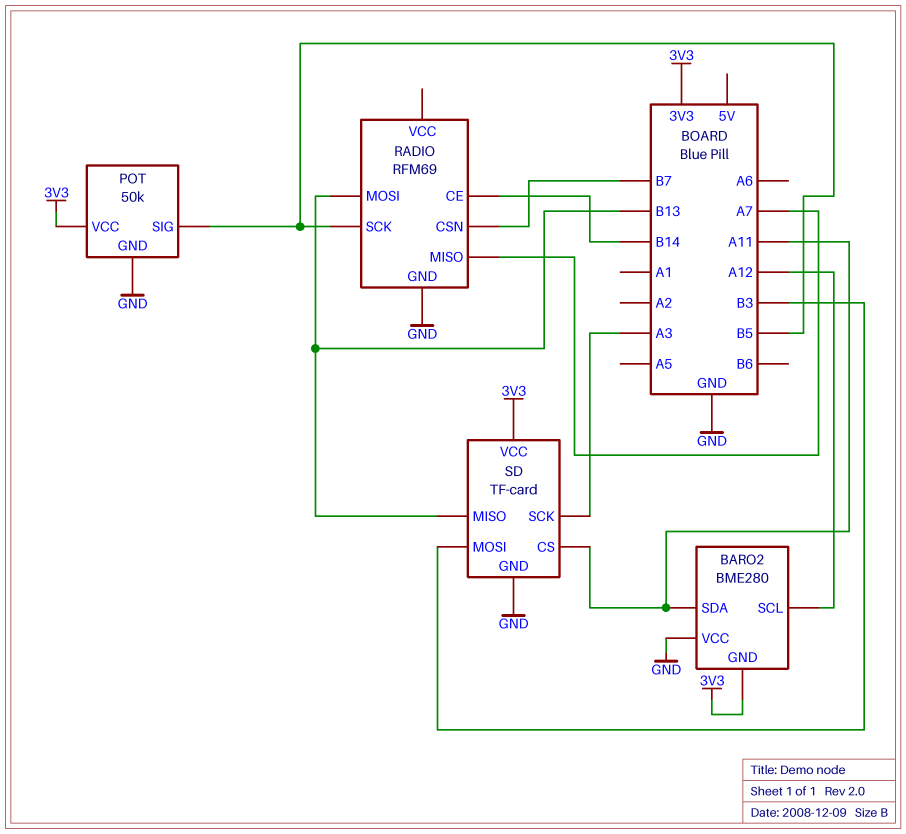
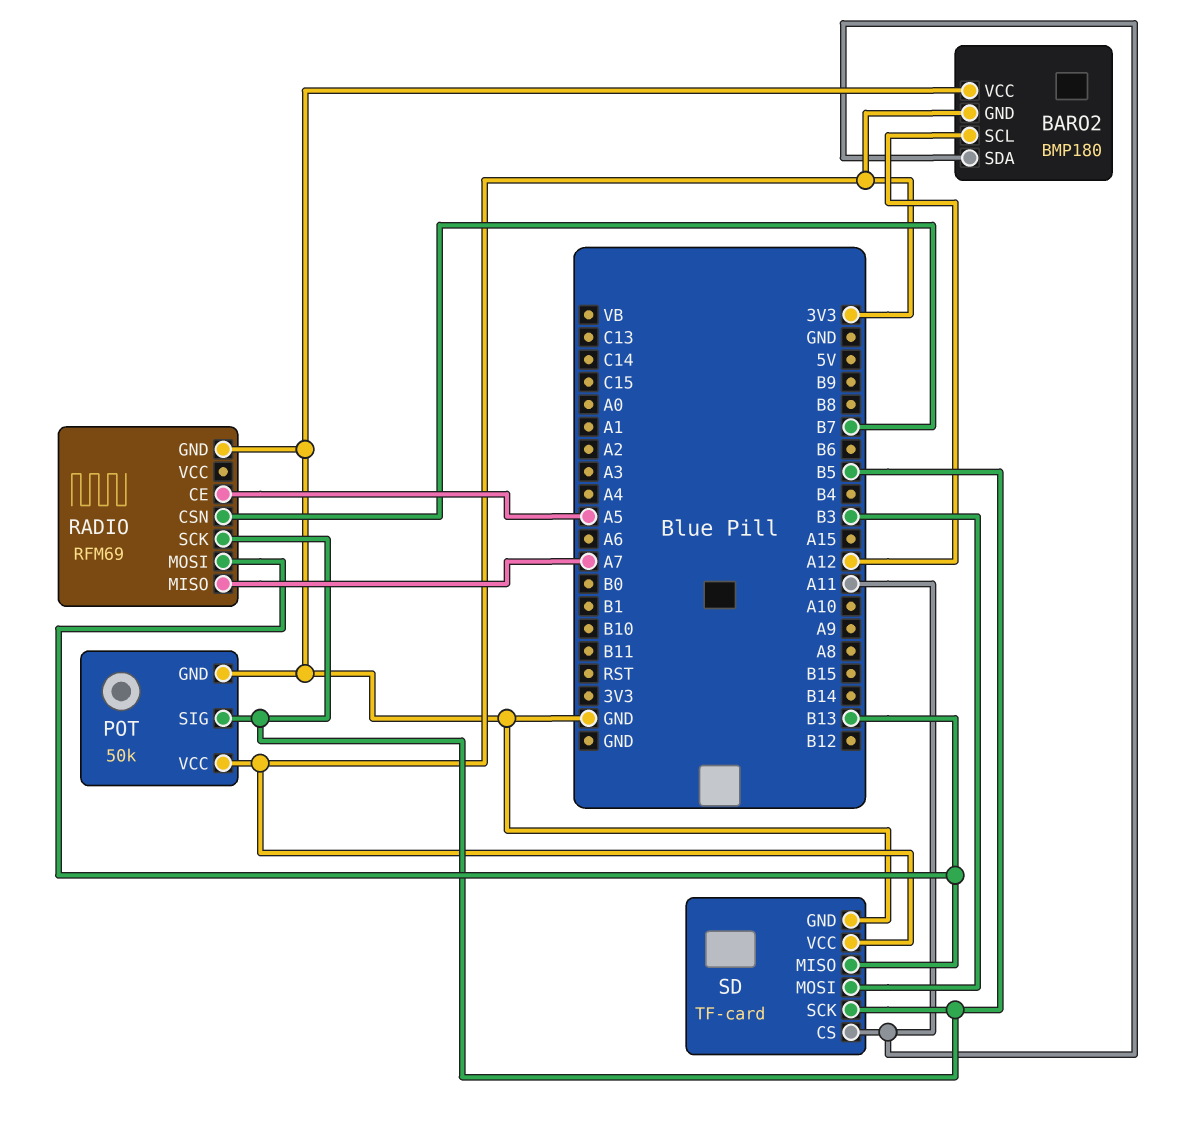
BARO2: BME280 -> BMP180
RADIO pin CE: B14 -> A5
SD pin SCK: A3 -> B5

